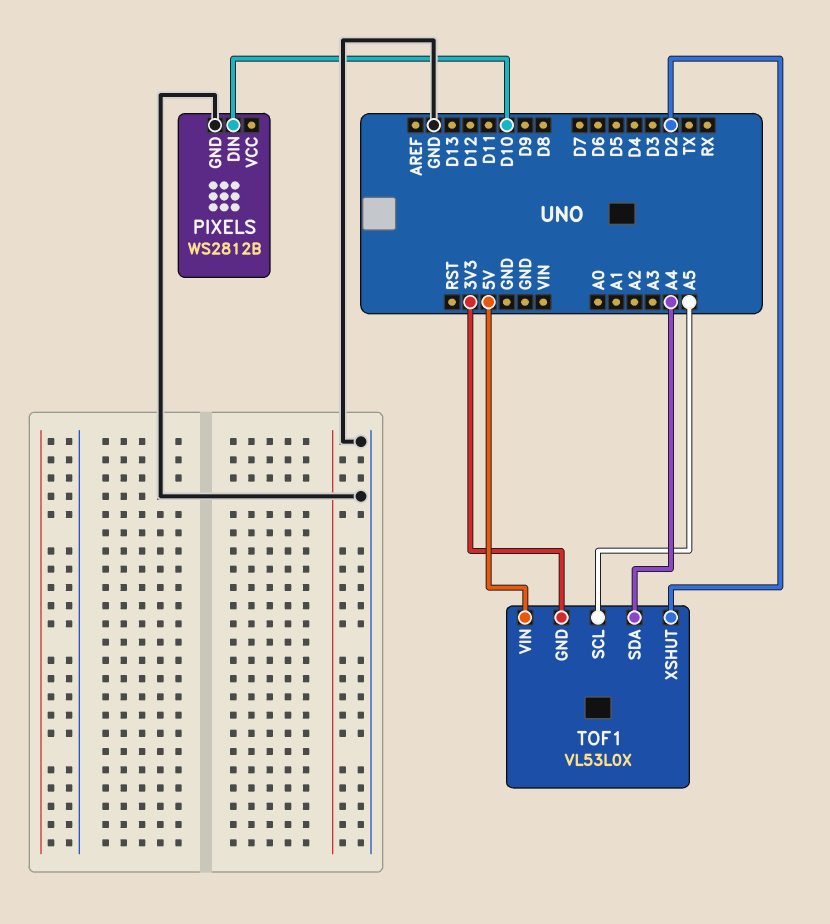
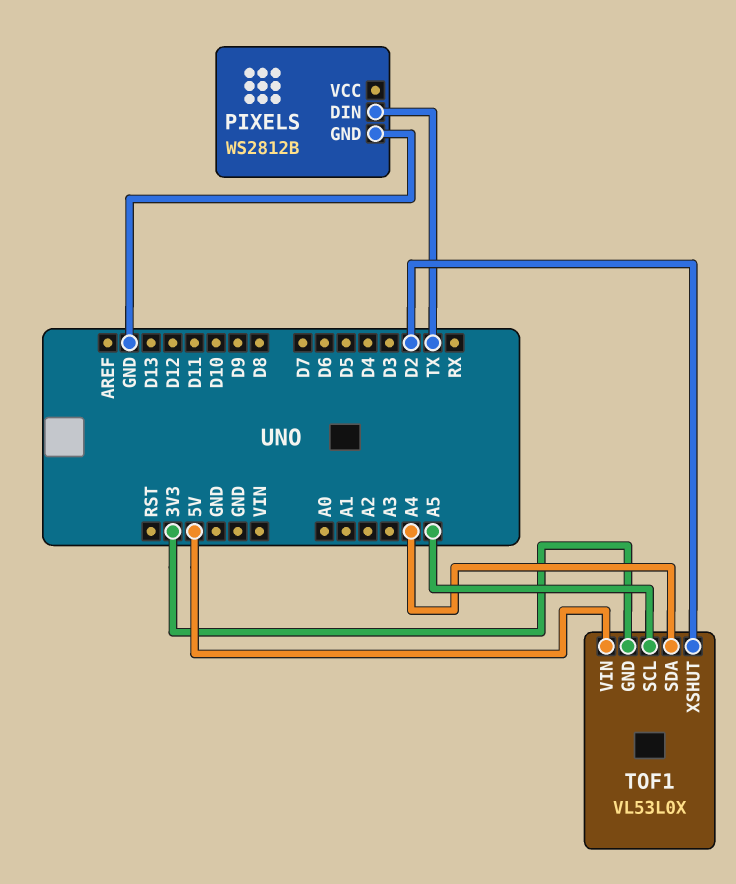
PIXELS pin DIN: D10 -> TX

